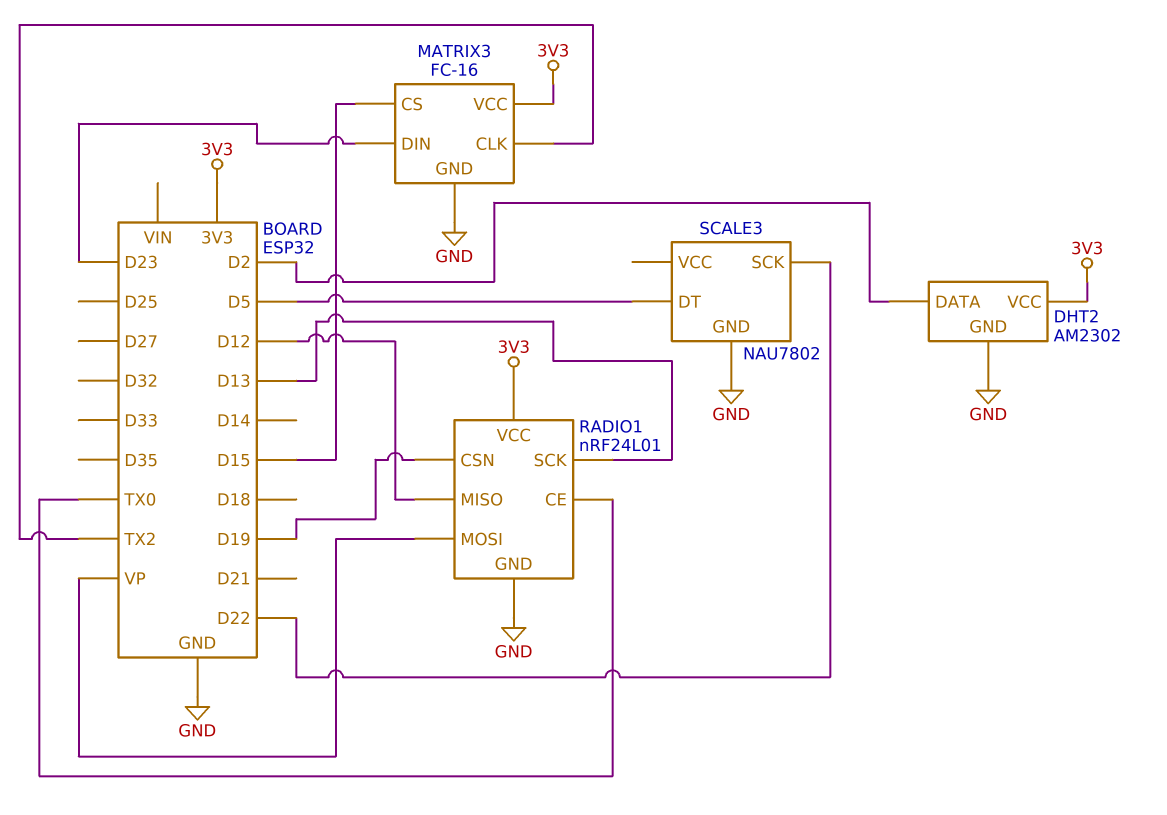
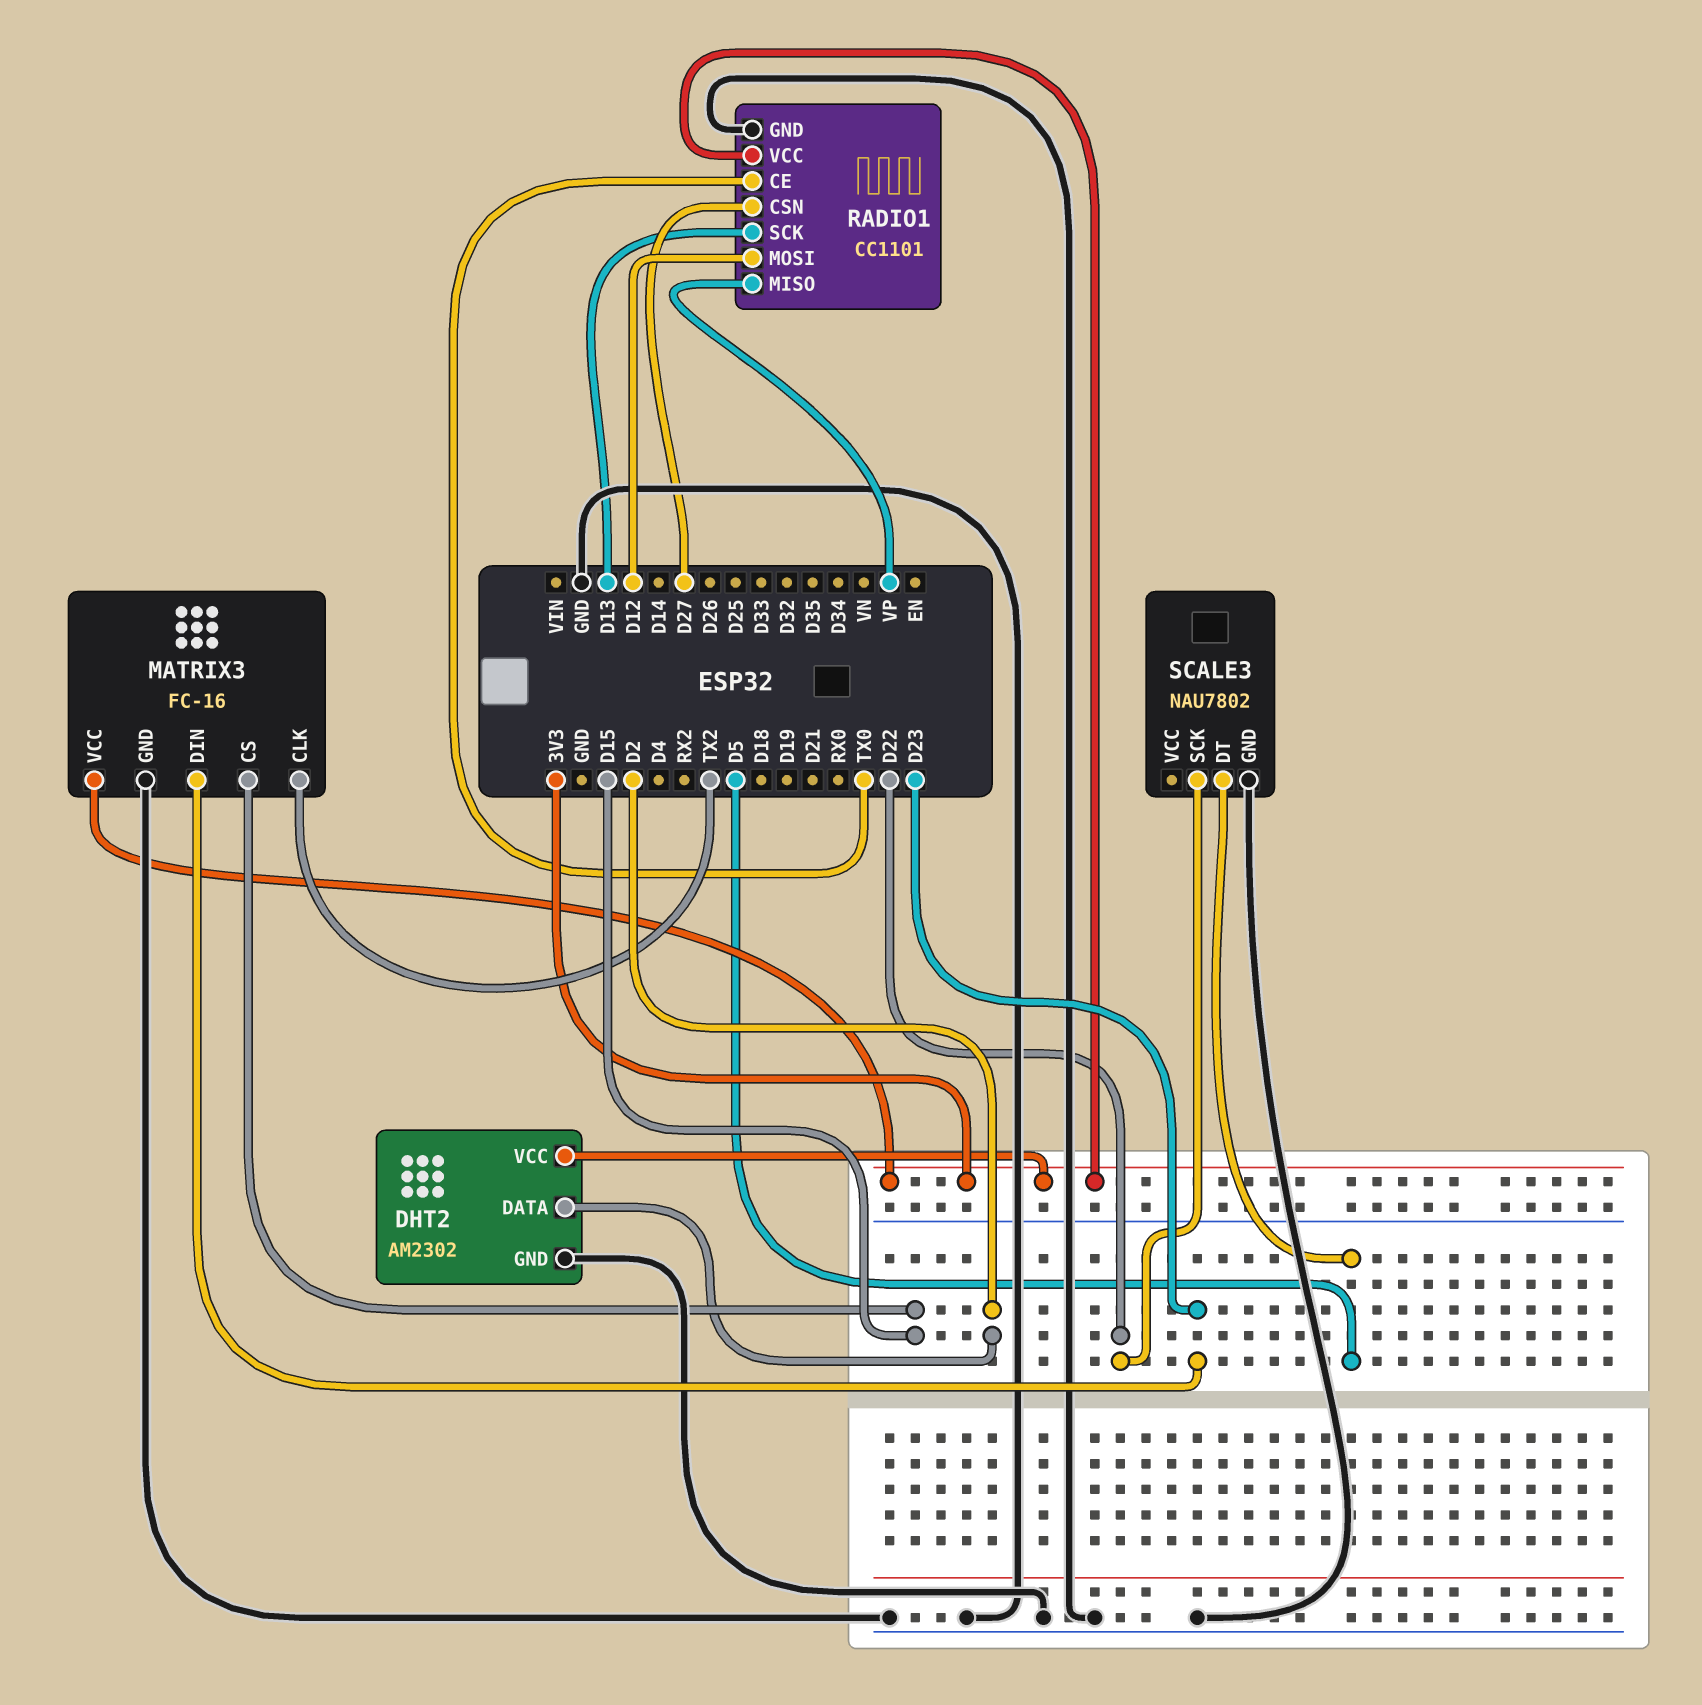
RADIO1: nRF24L01 -> CC1101
RADIO1 pin CSN: D19 -> D27
RADIO1 pin MISO: D12 -> VP
RADIO1 pin MOSI: VP -> D12

